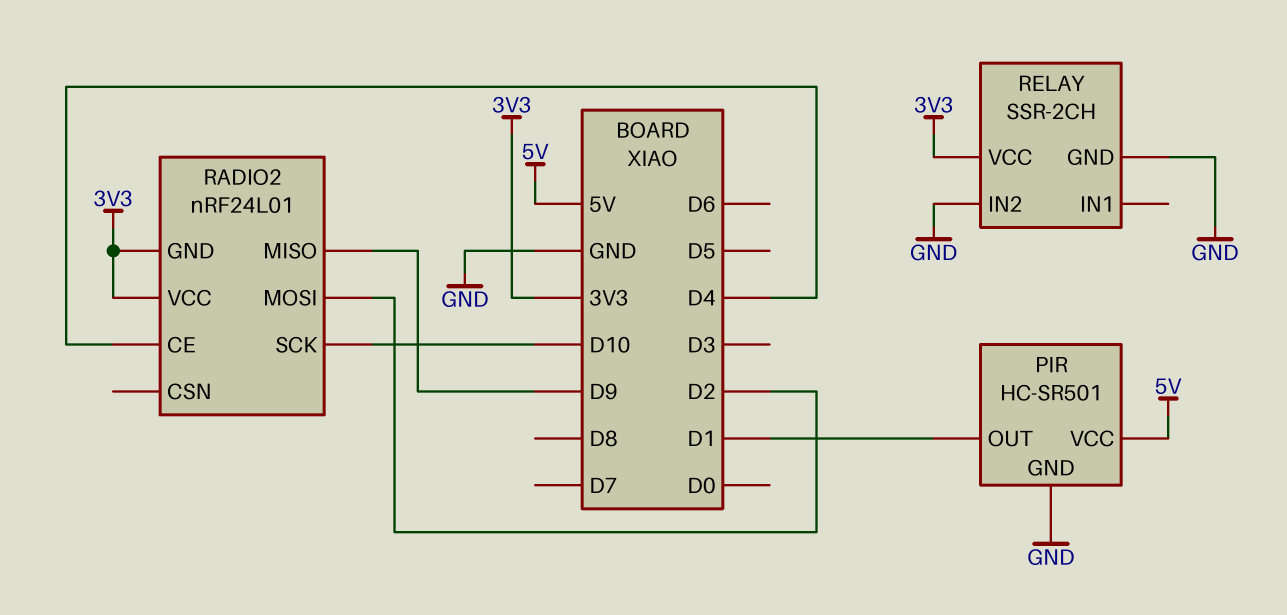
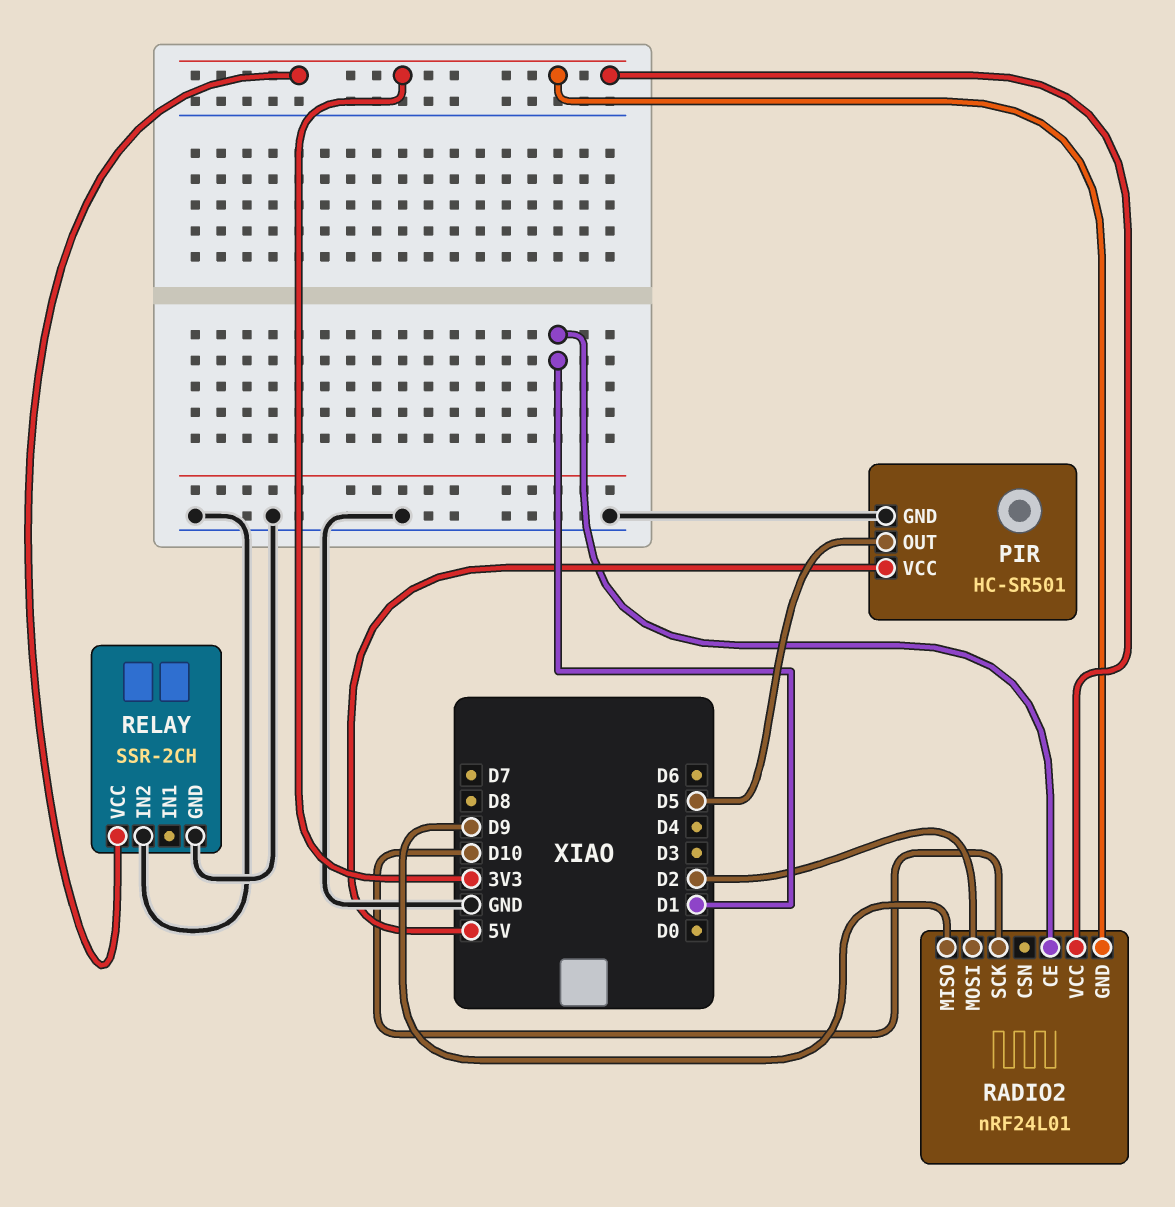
PIR pin OUT: D1 -> D5
RADIO2 pin CE: D4 -> D1

